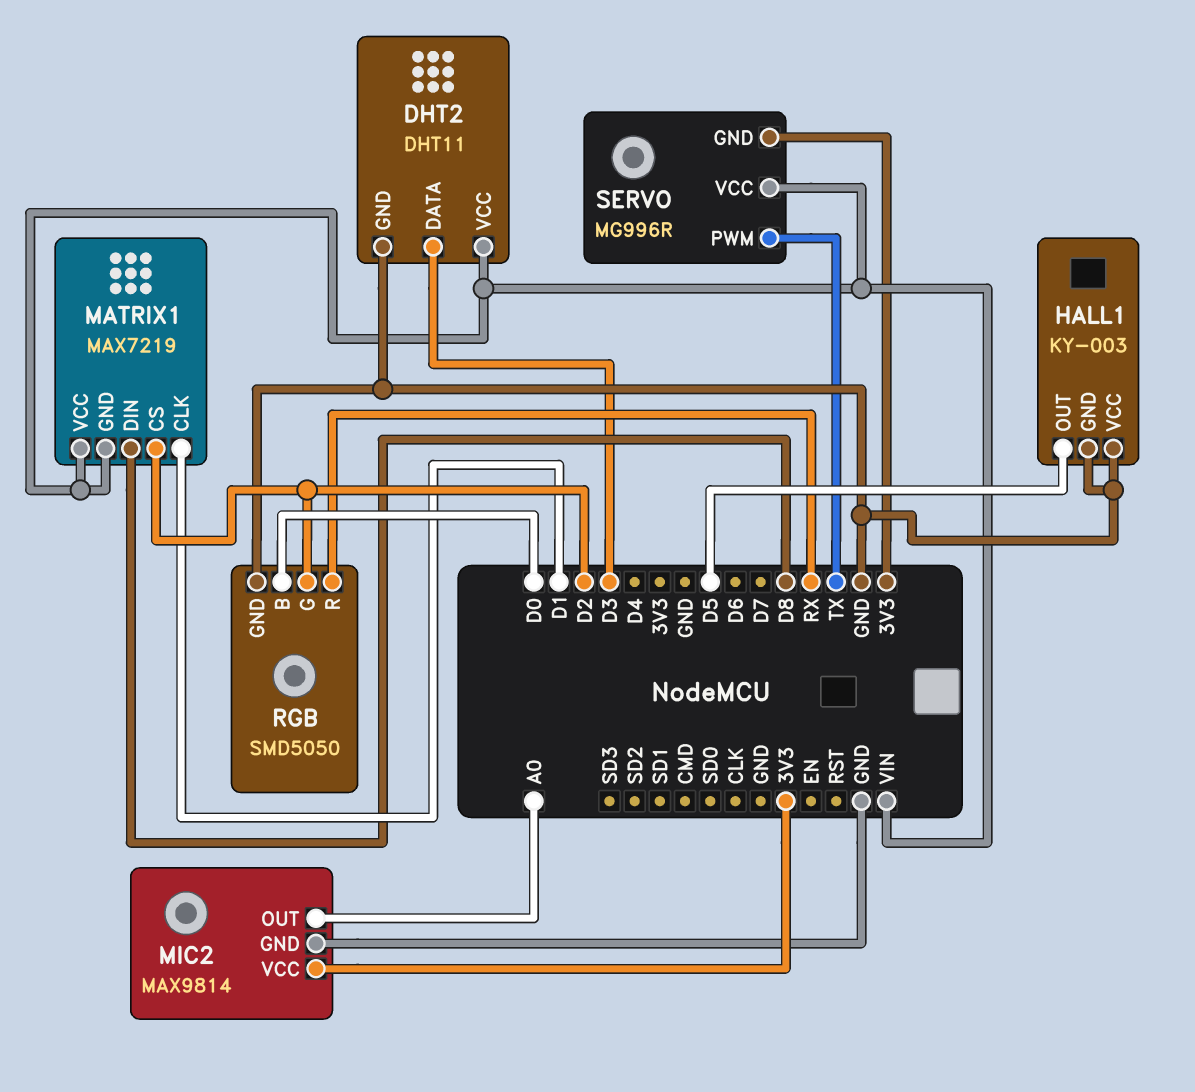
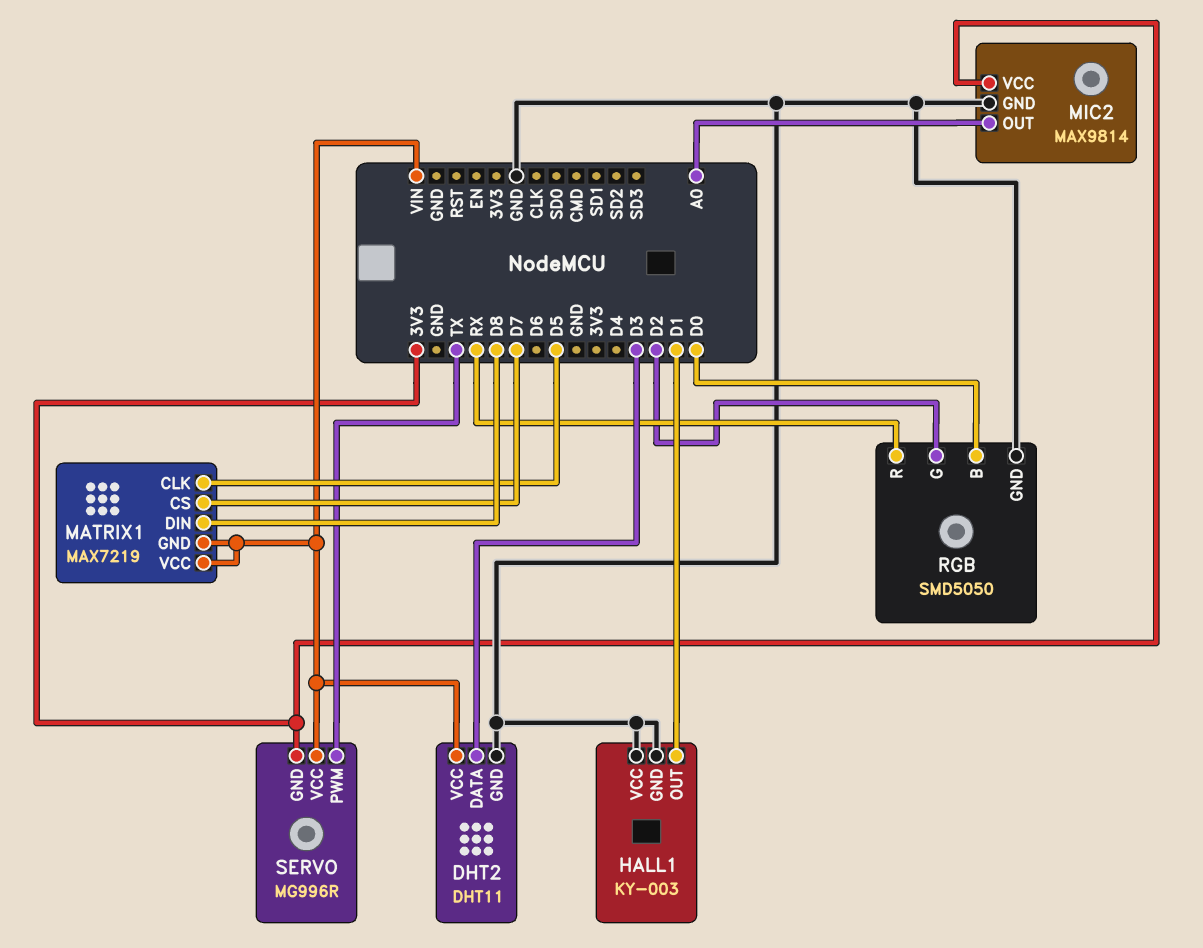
HALL1 pin OUT: D5 -> D1
MATRIX1 pin CLK: D1 -> D5
MATRIX1 pin CS: D2 -> D7

